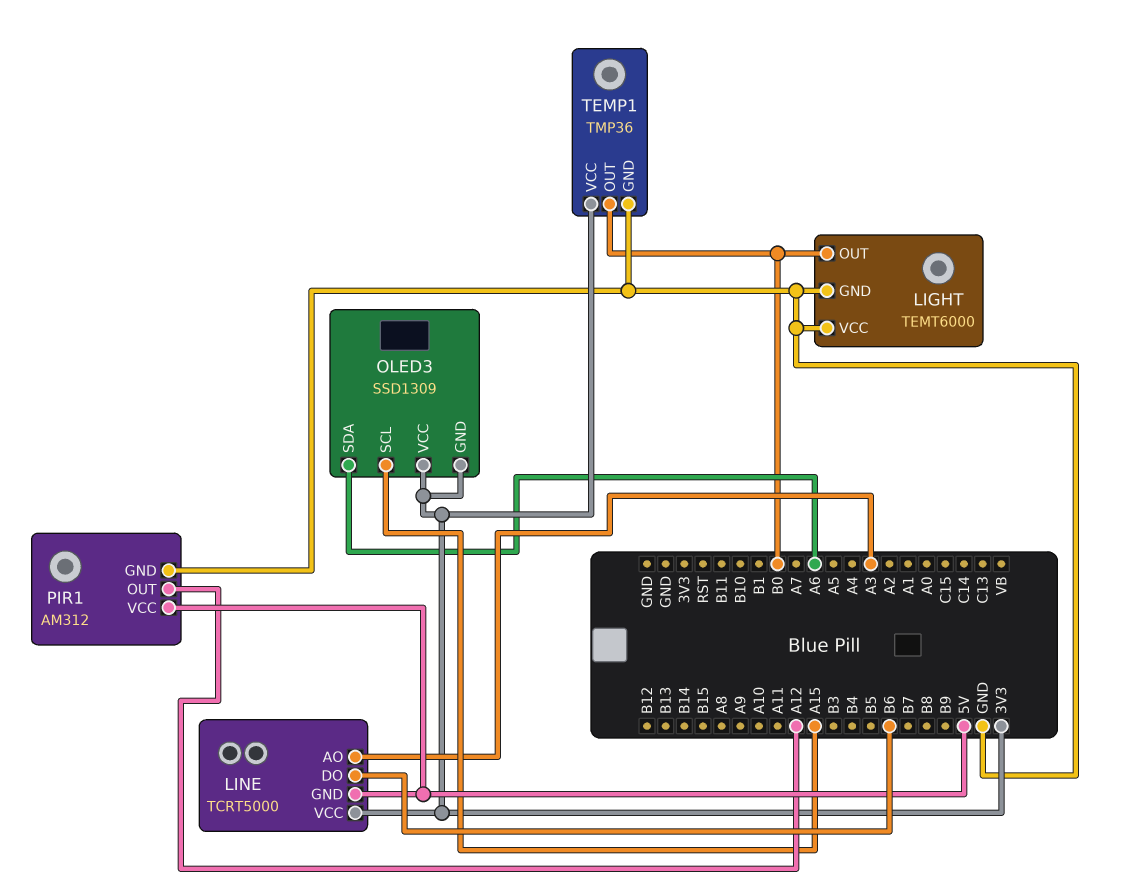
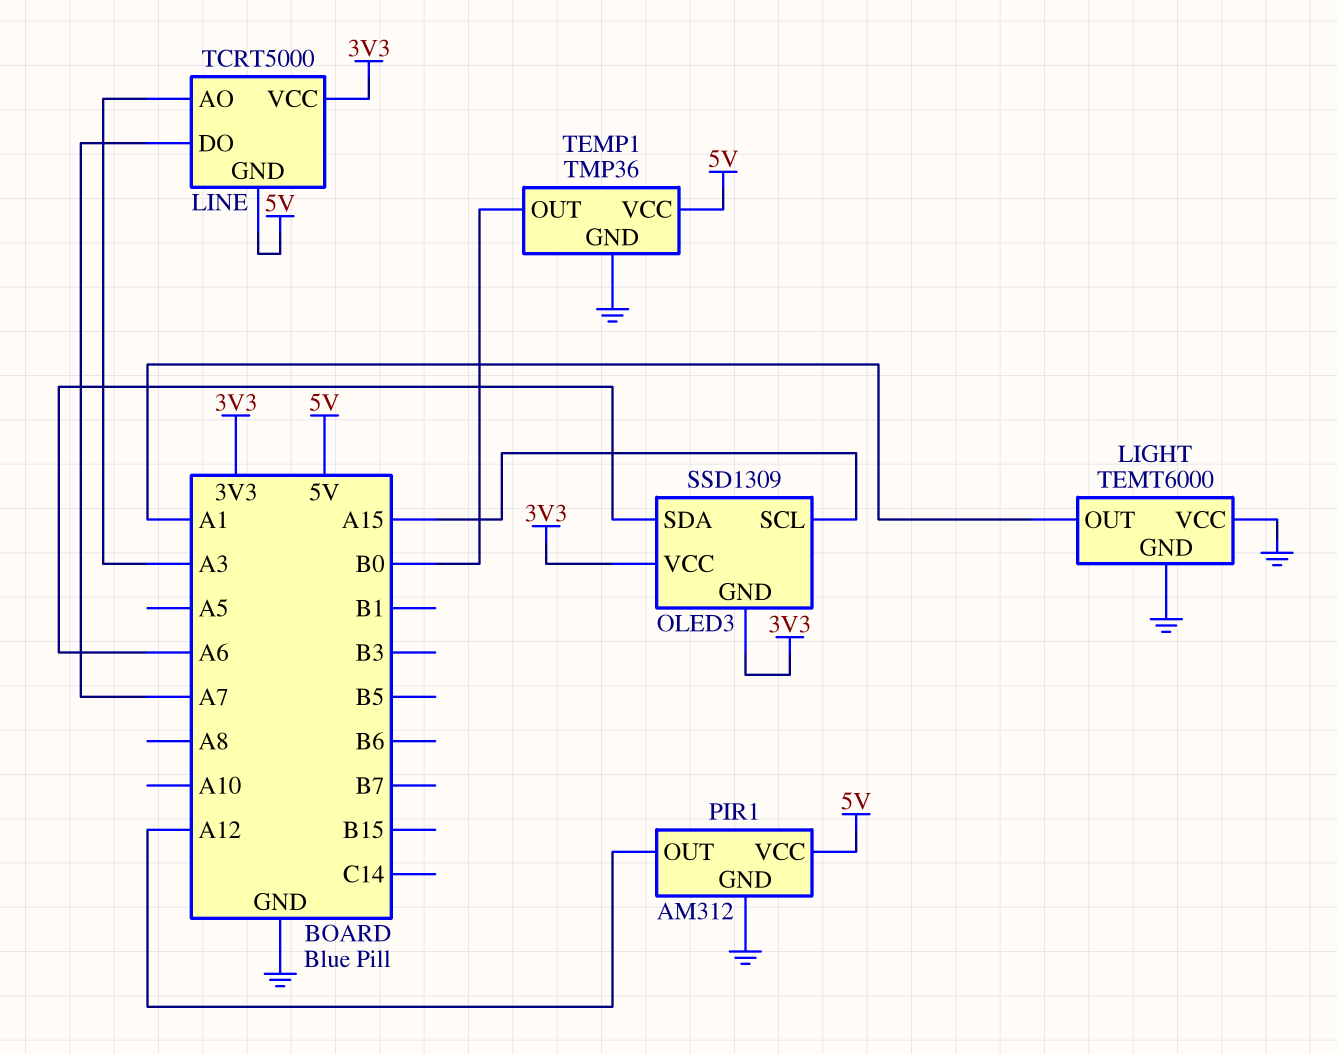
LIGHT pin OUT: B0 -> A1
LINE pin DO: B6 -> A7
TEMP1 pin VCC: 3V3 -> 5V

